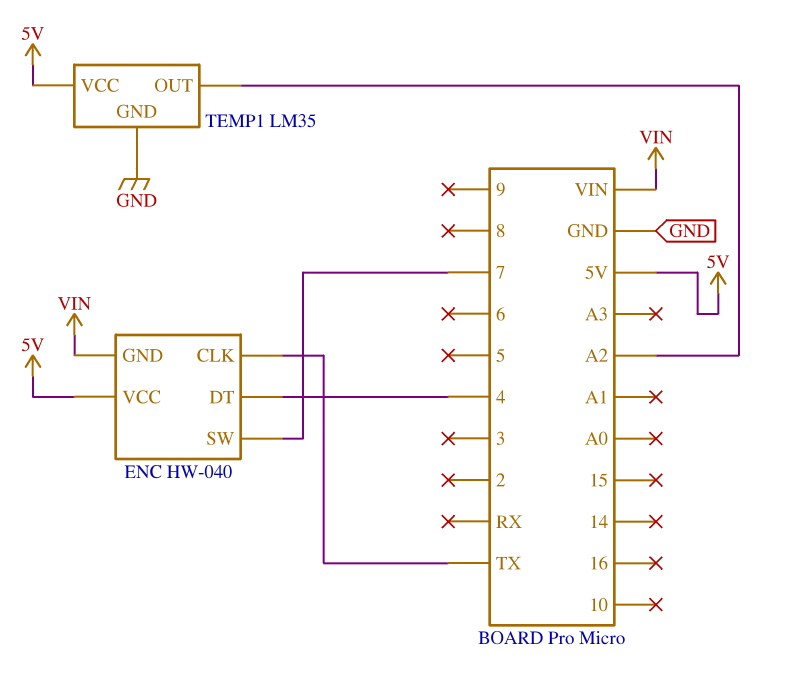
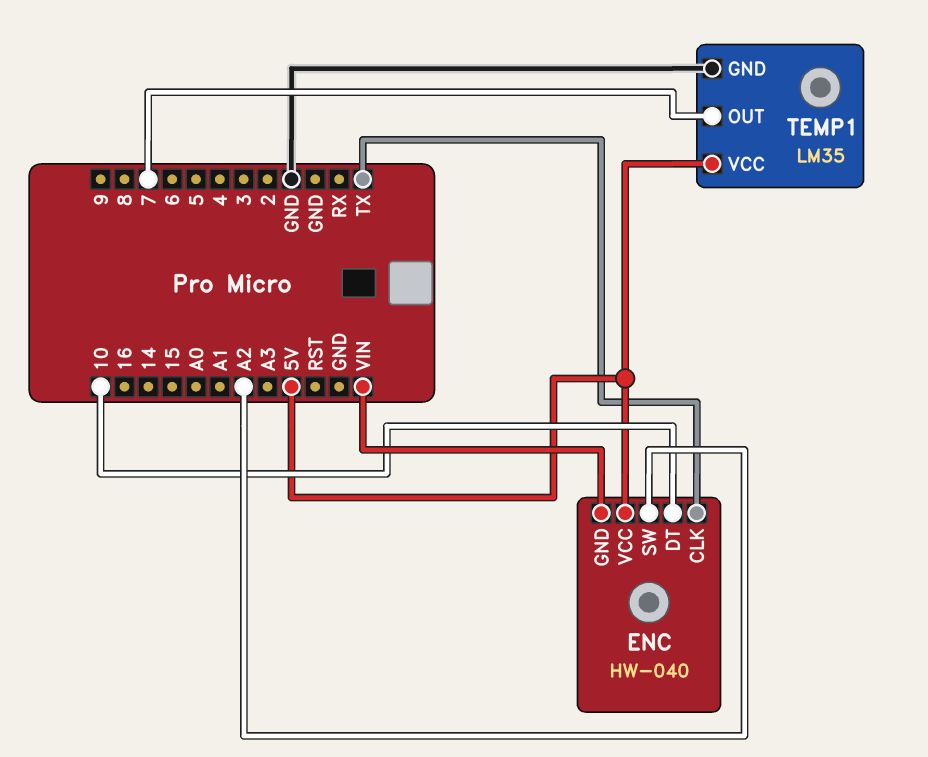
ENC pin DT: 4 -> 10
ENC pin SW: 7 -> A2
TEMP1 pin OUT: A2 -> 7

